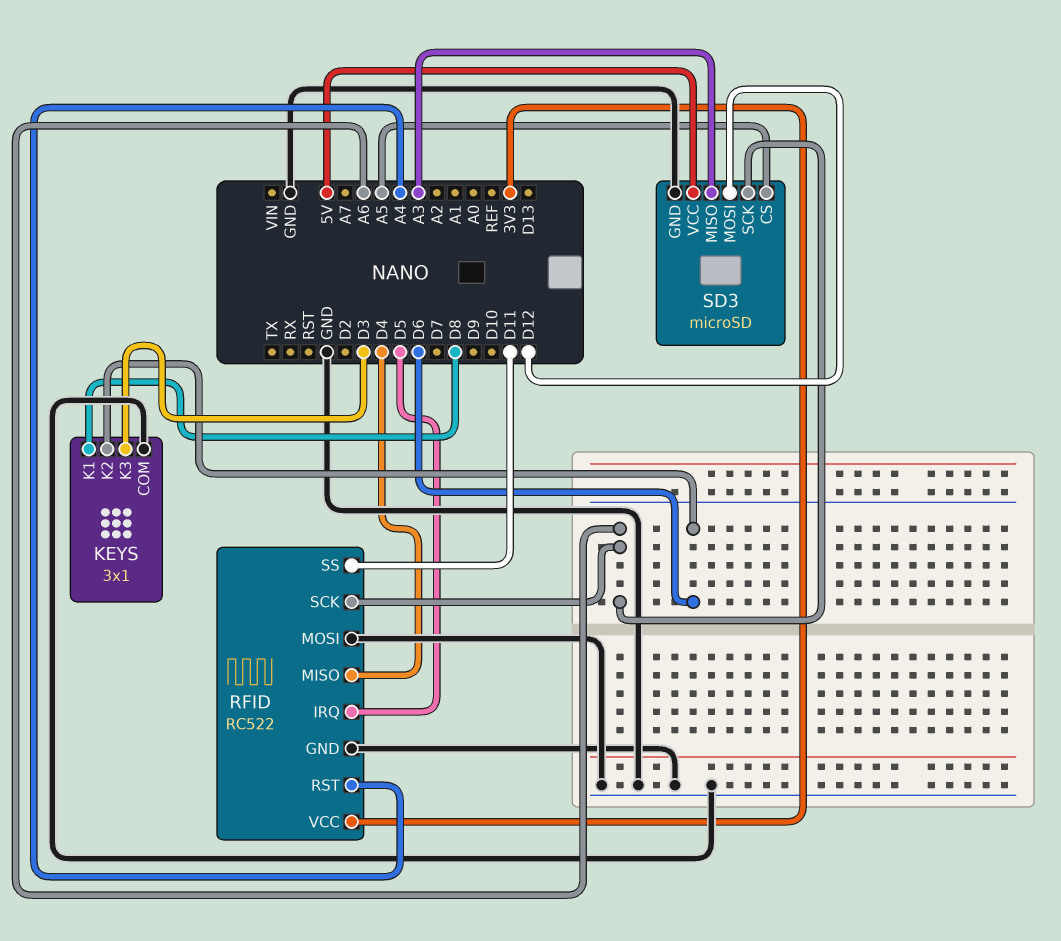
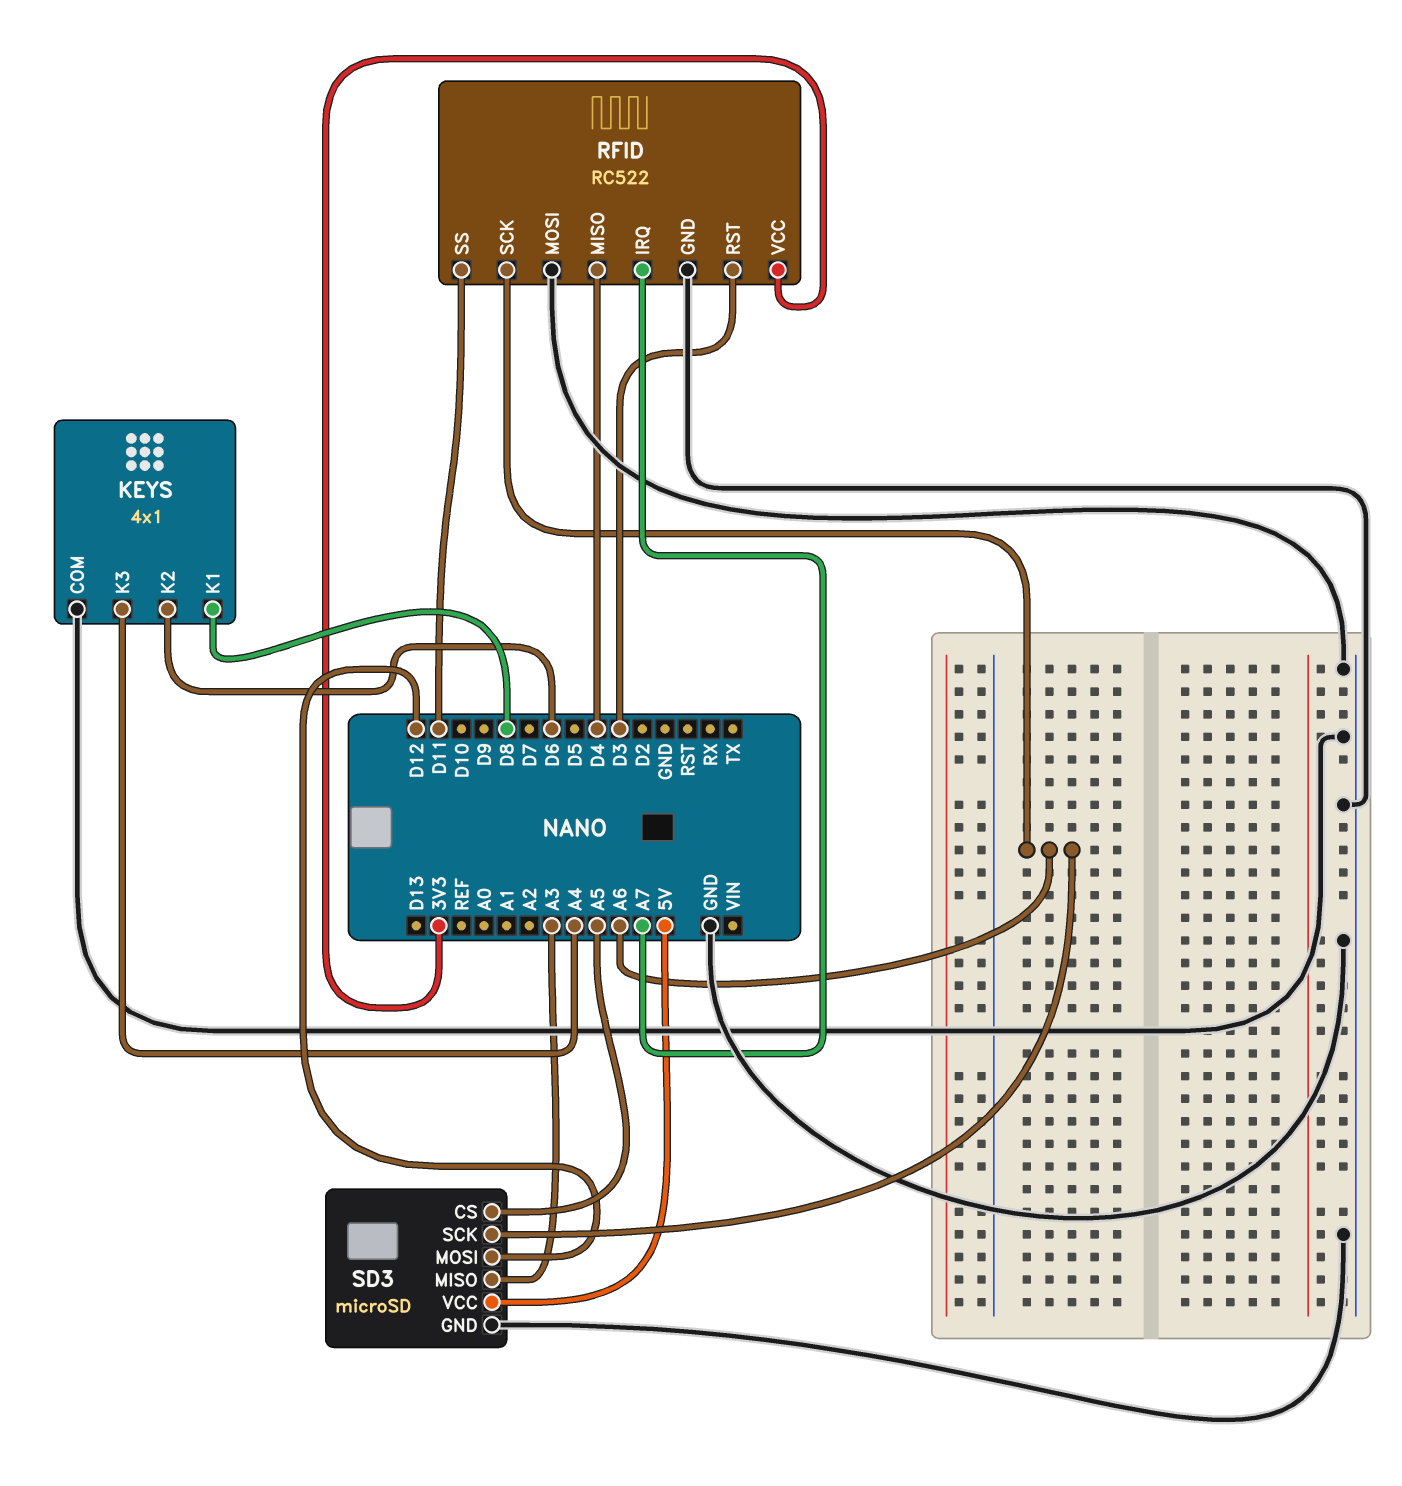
KEYS: 3x1 -> 4x1
KEYS pin K3: D3 -> A4
RFID pin IRQ: D5 -> A7
RFID pin RST: A4 -> D3

